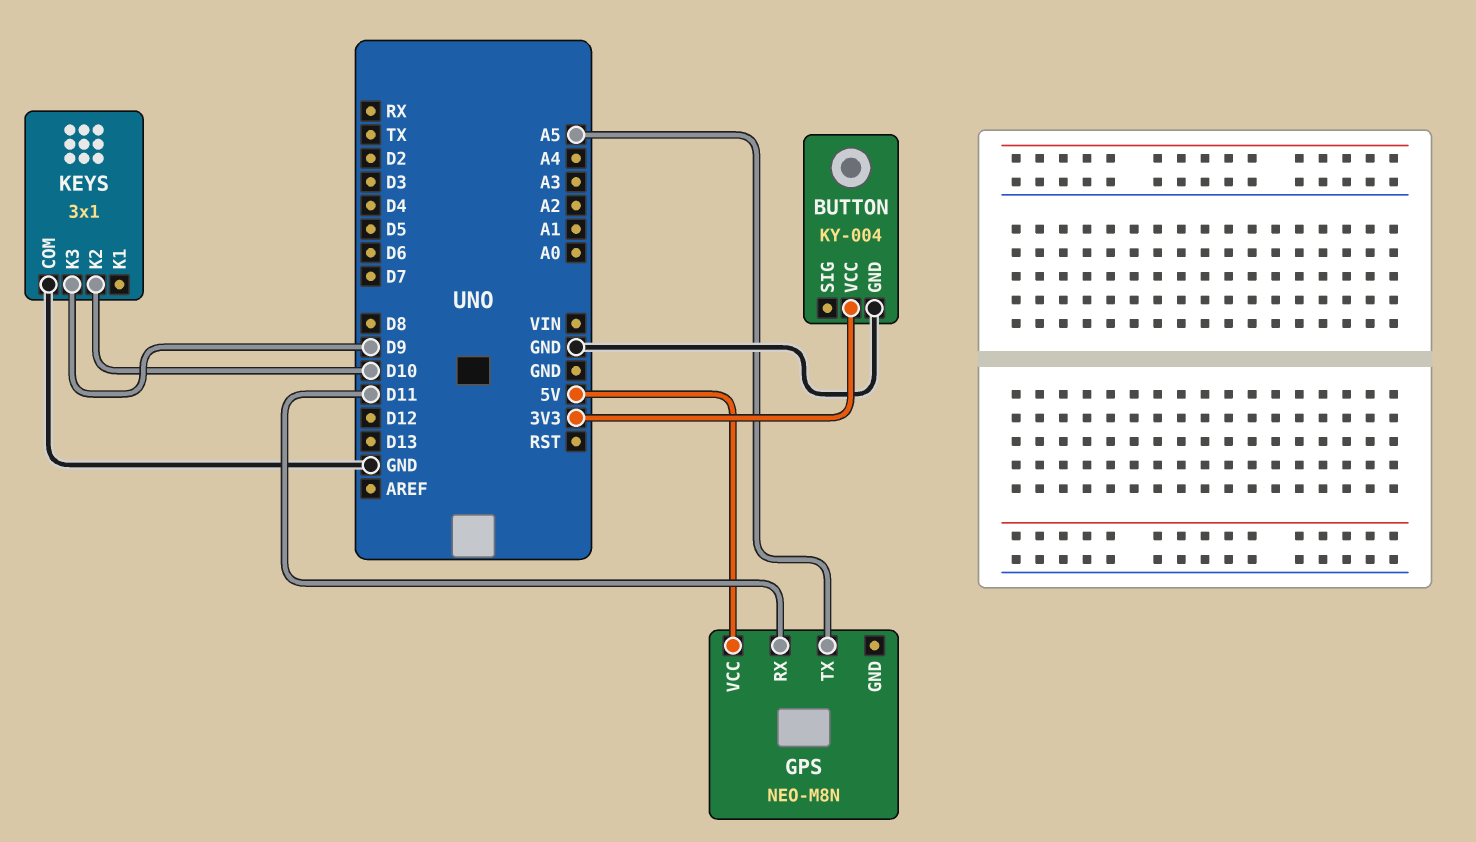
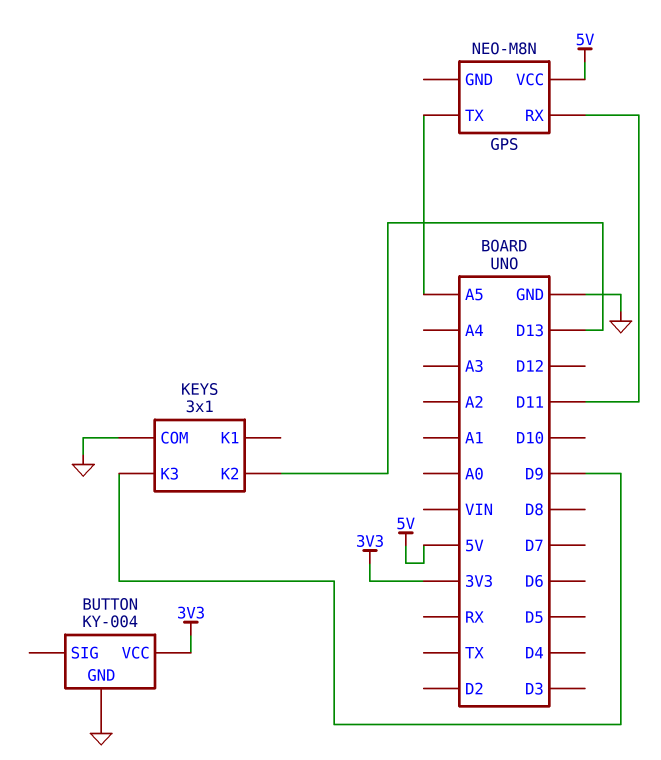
KEYS pin K2: D10 -> D13

